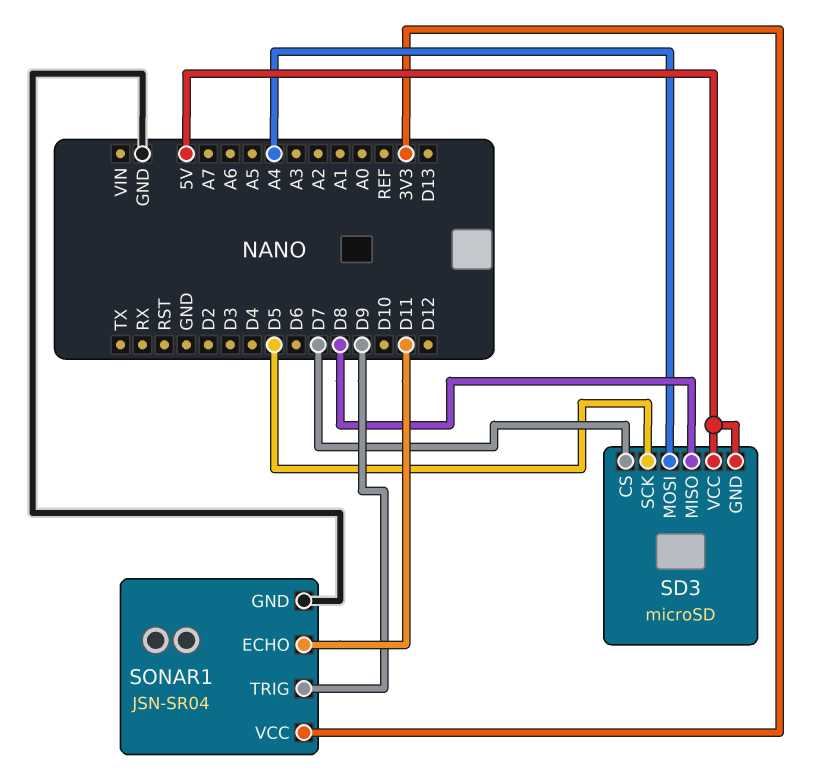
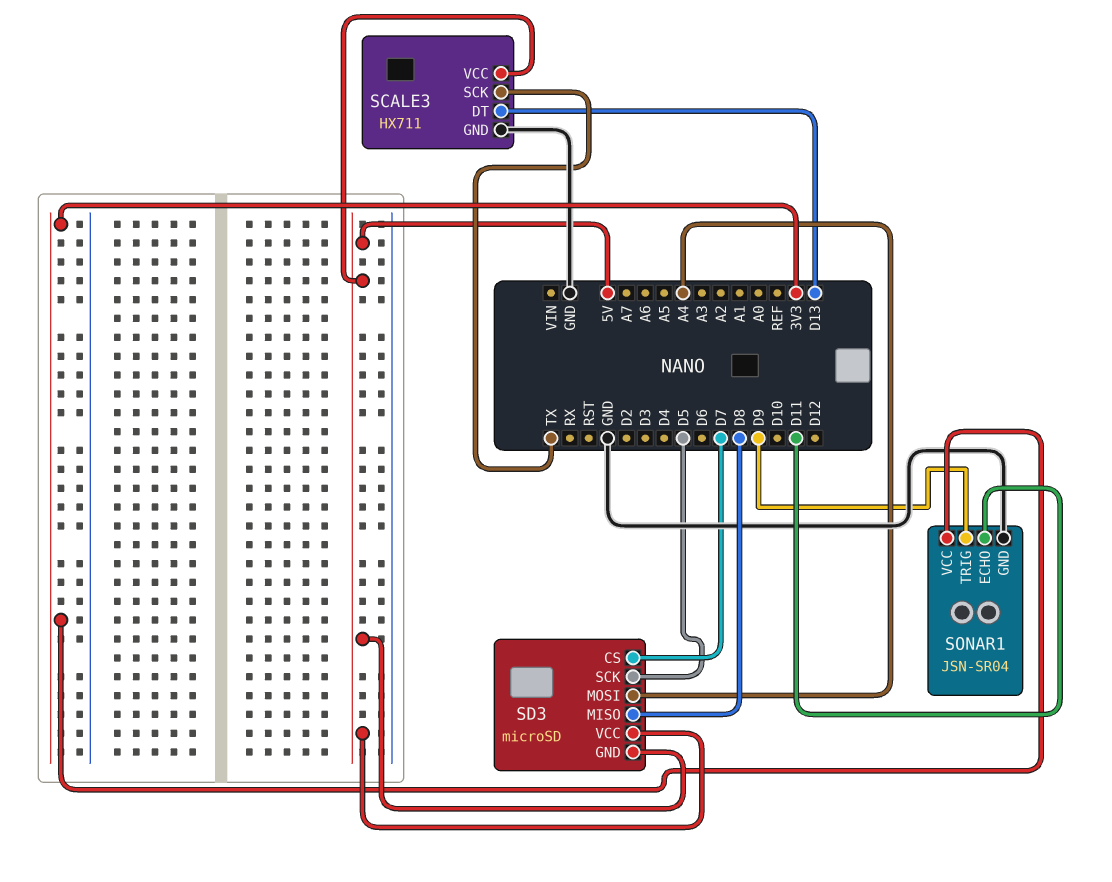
SCALE3: none -> HX711
SCALE3 pin DT: none -> D13
SCALE3 pin GND: none -> GND
SCALE3 pin SCK: none -> TX
SCALE3 pin VCC: none -> 5V

